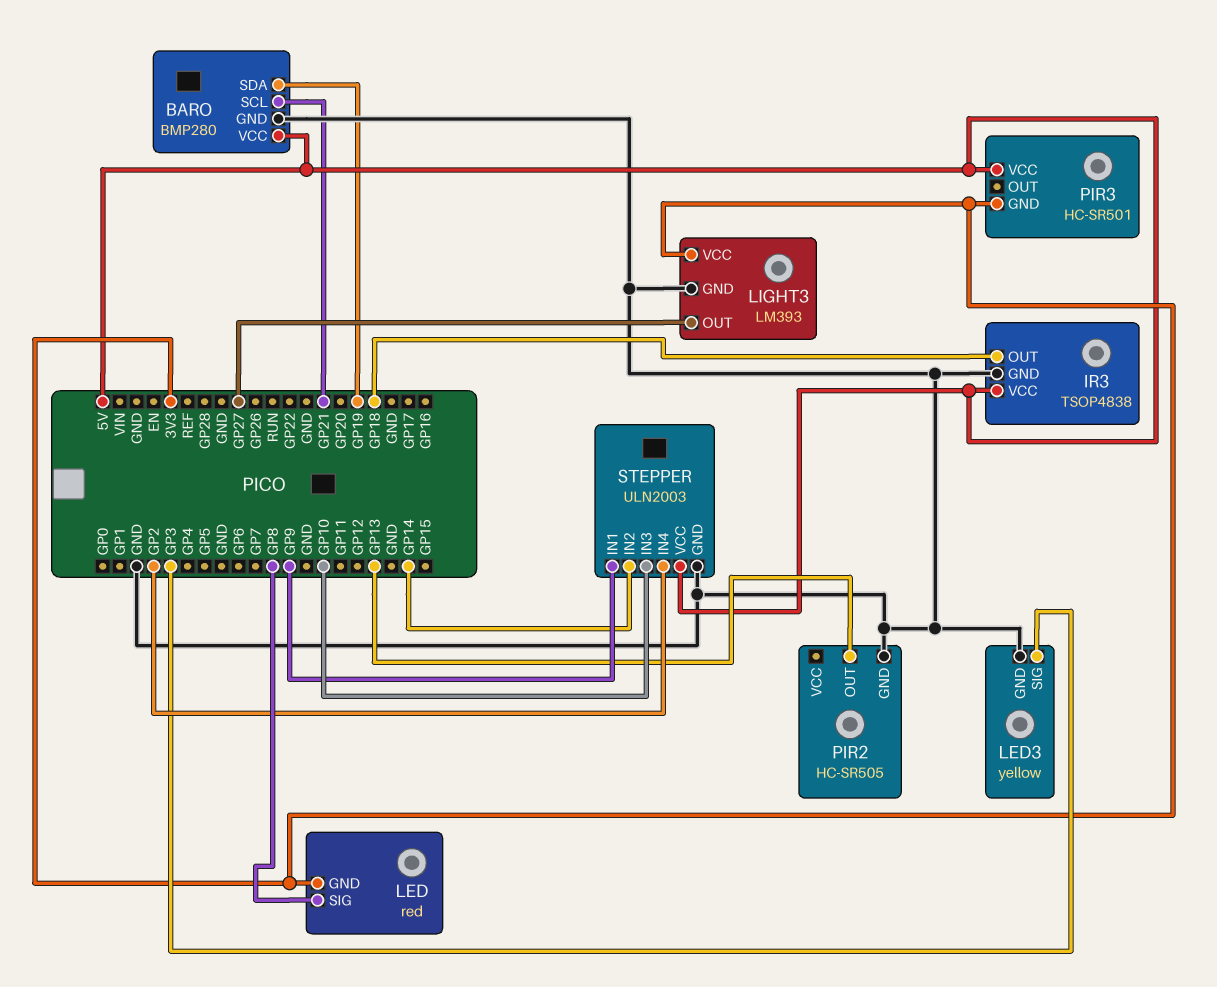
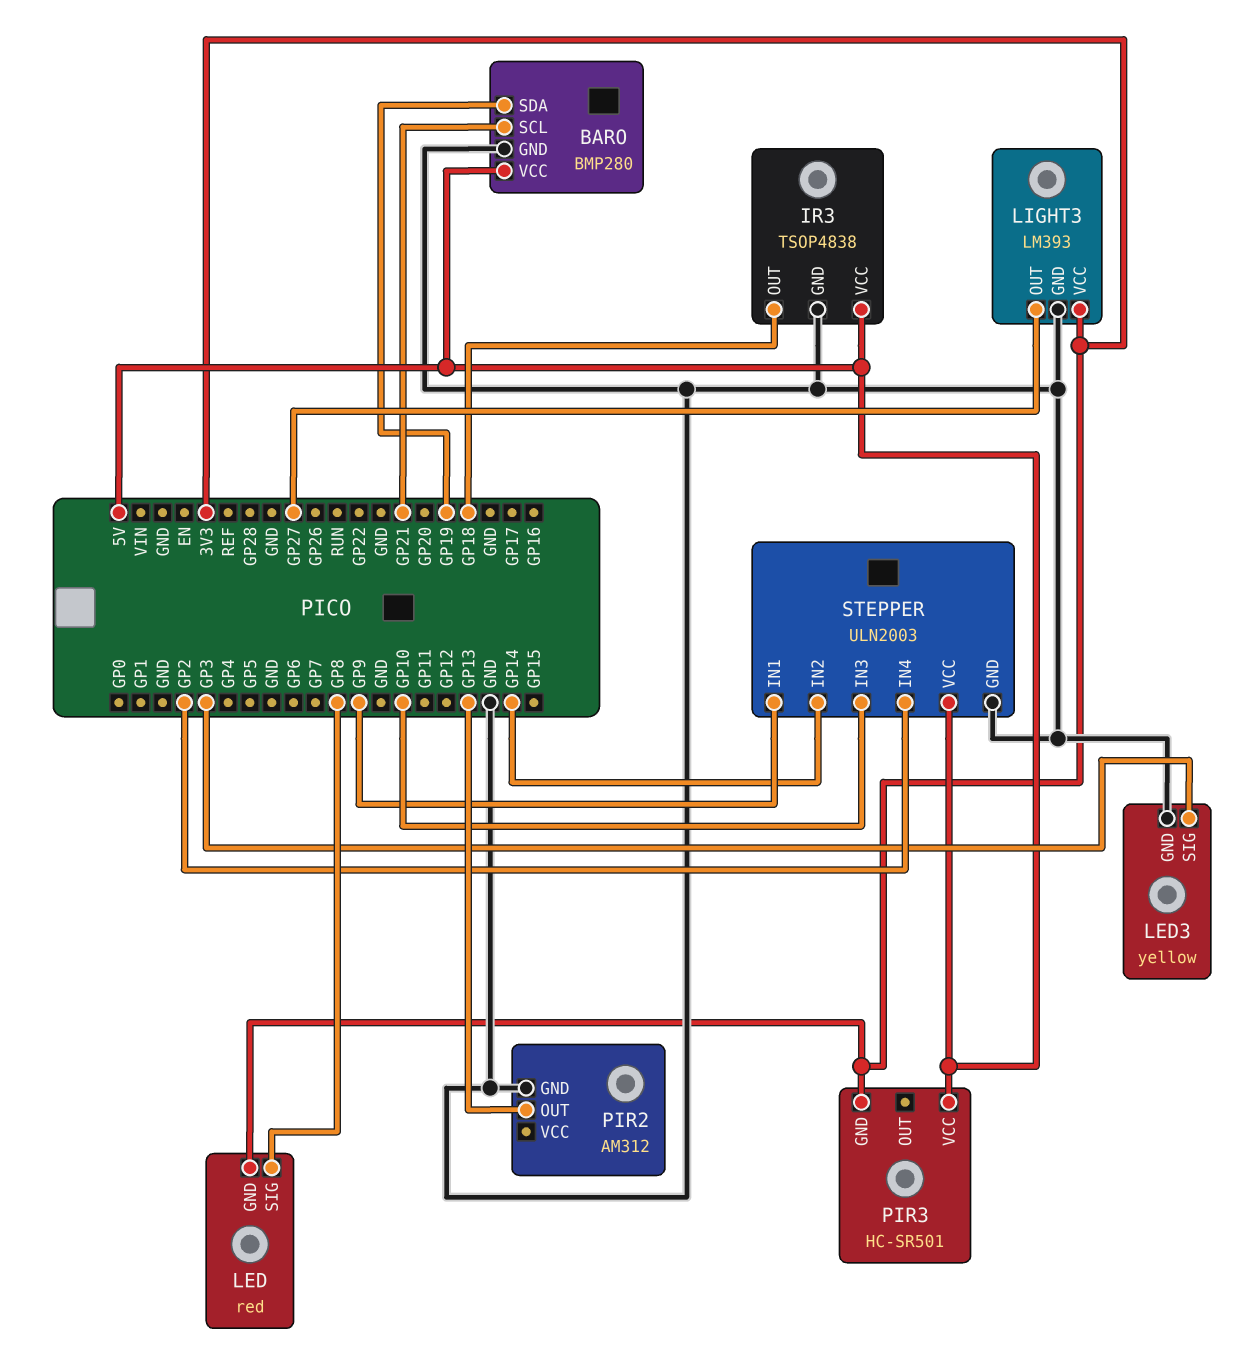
PIR2: HC-SR505 -> AM312

